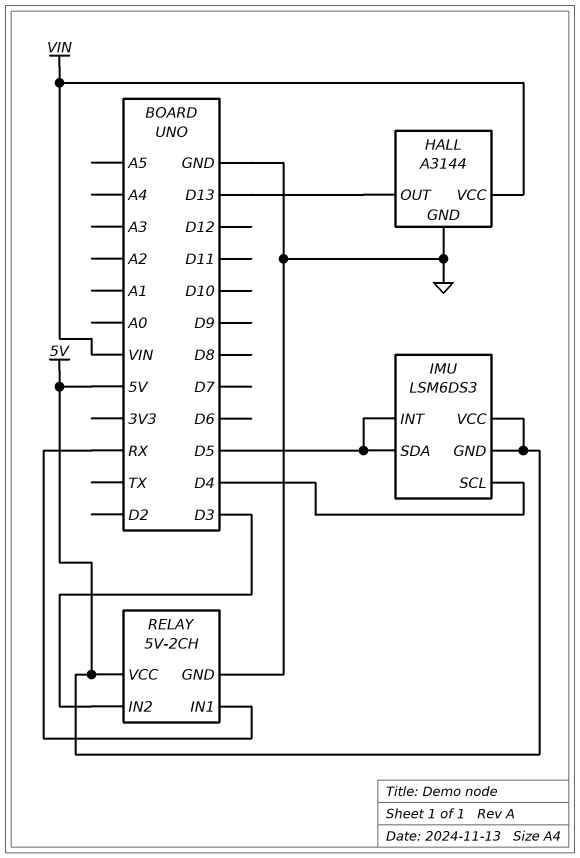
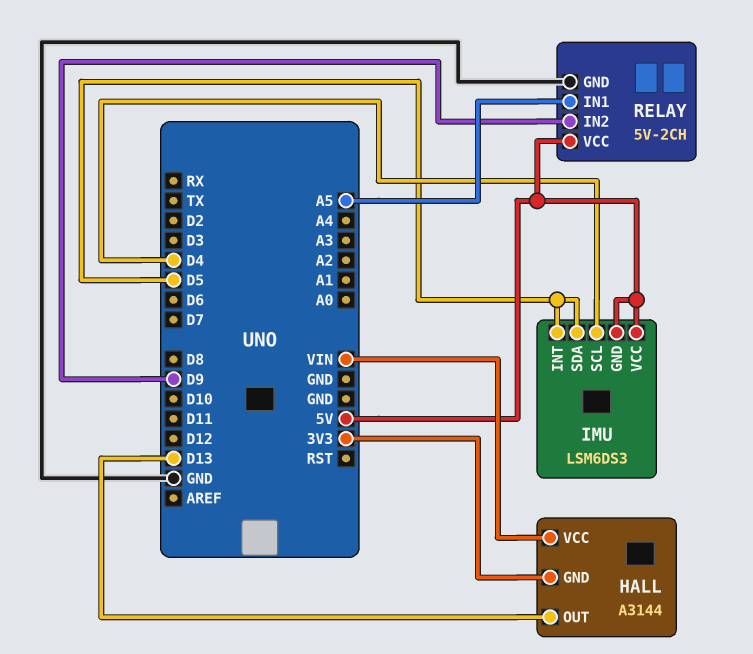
HALL pin GND: GND -> 3V3
RELAY pin IN1: RX -> A5
RELAY pin IN2: D3 -> D9

